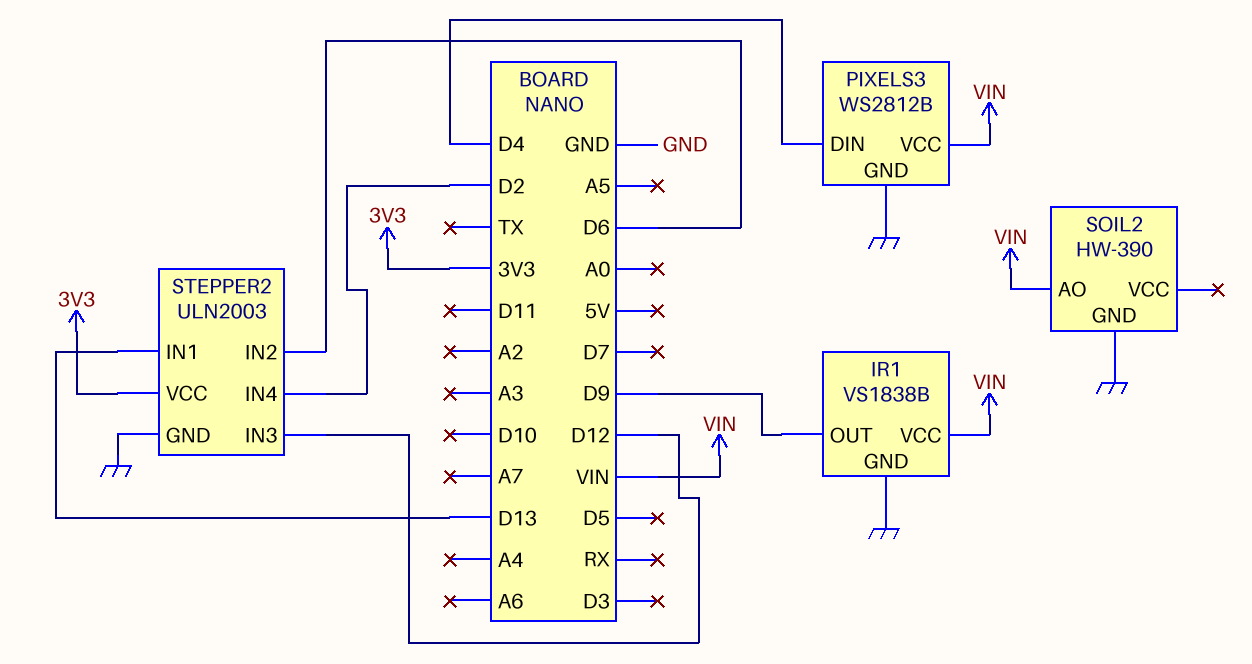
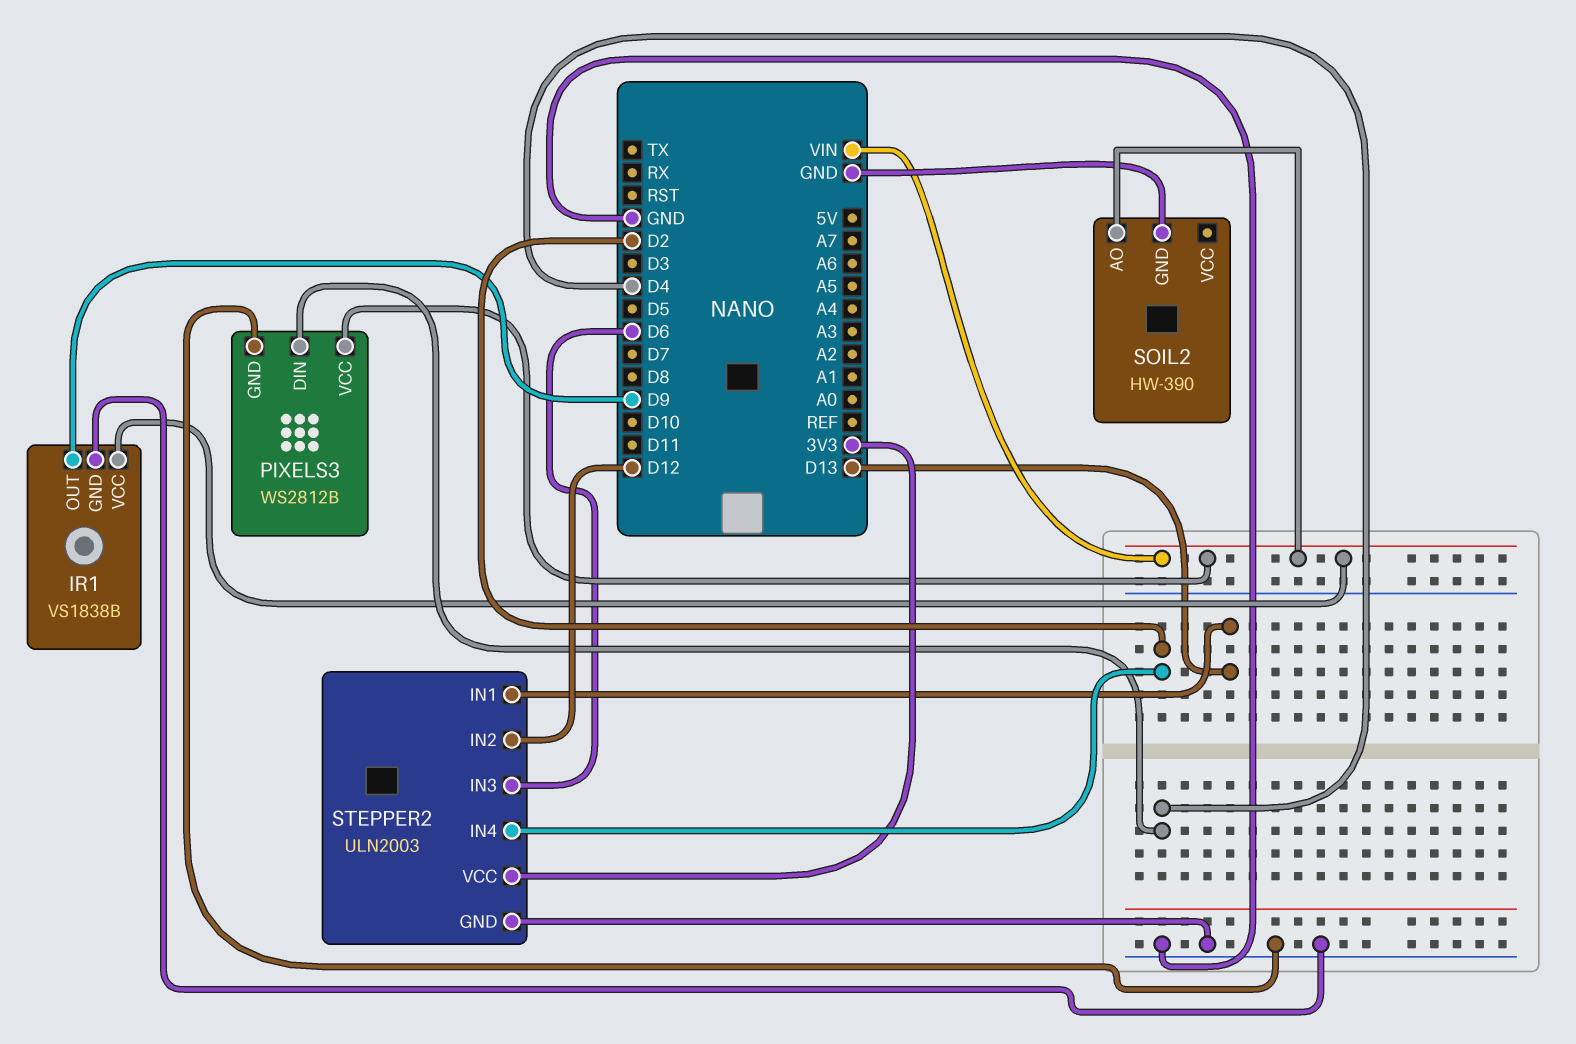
STEPPER2 pin IN2: D6 -> D12
STEPPER2 pin IN3: D12 -> D6

